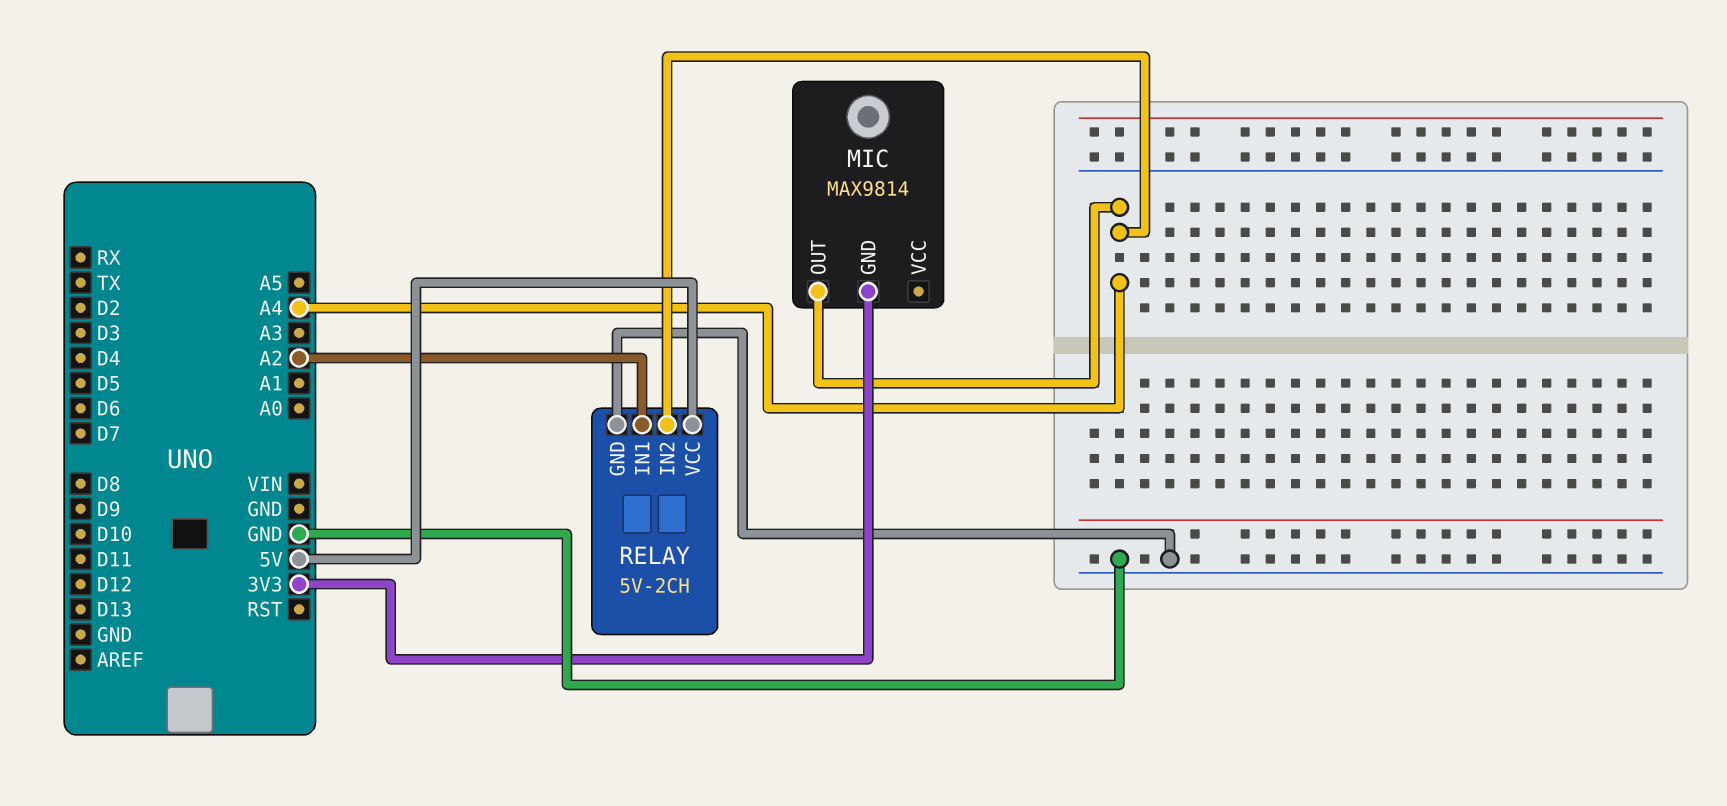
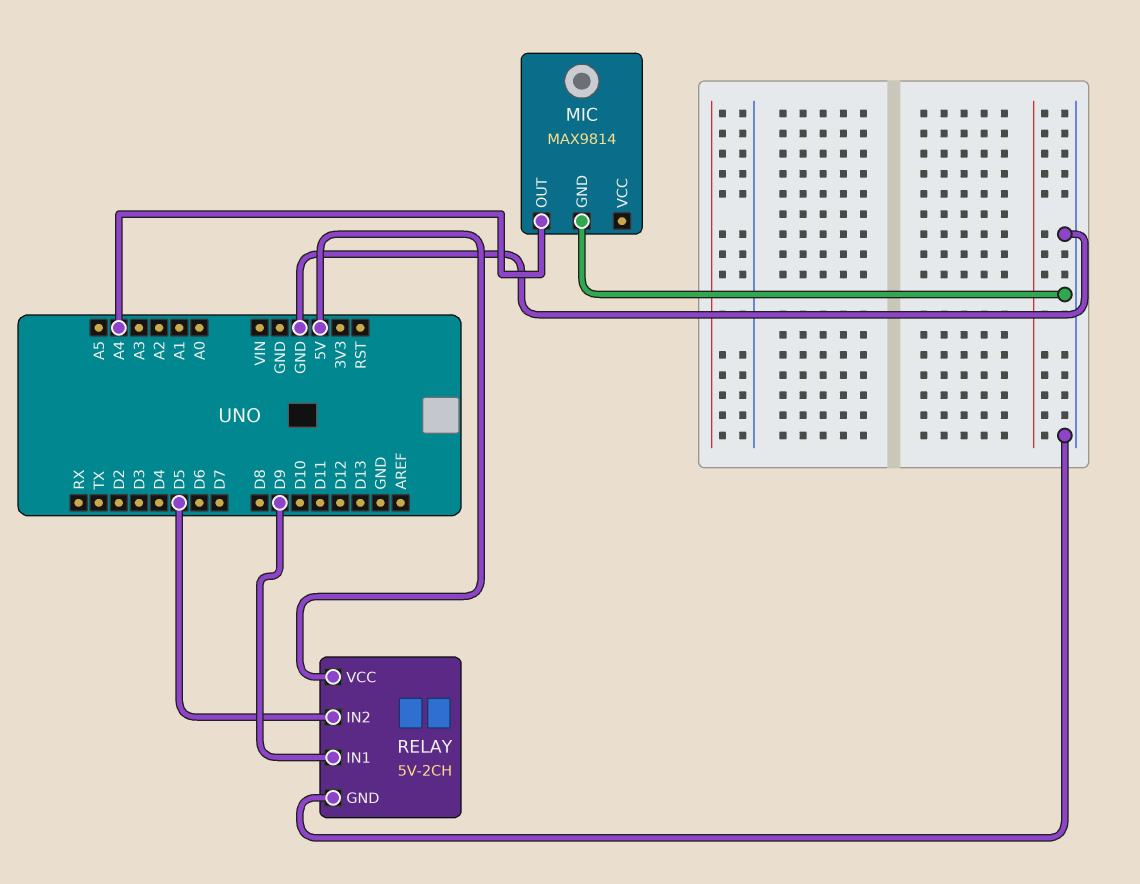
MIC pin GND: 3V3 -> GND
RELAY pin IN1: A2 -> D9
RELAY pin IN2: A4 -> D5

